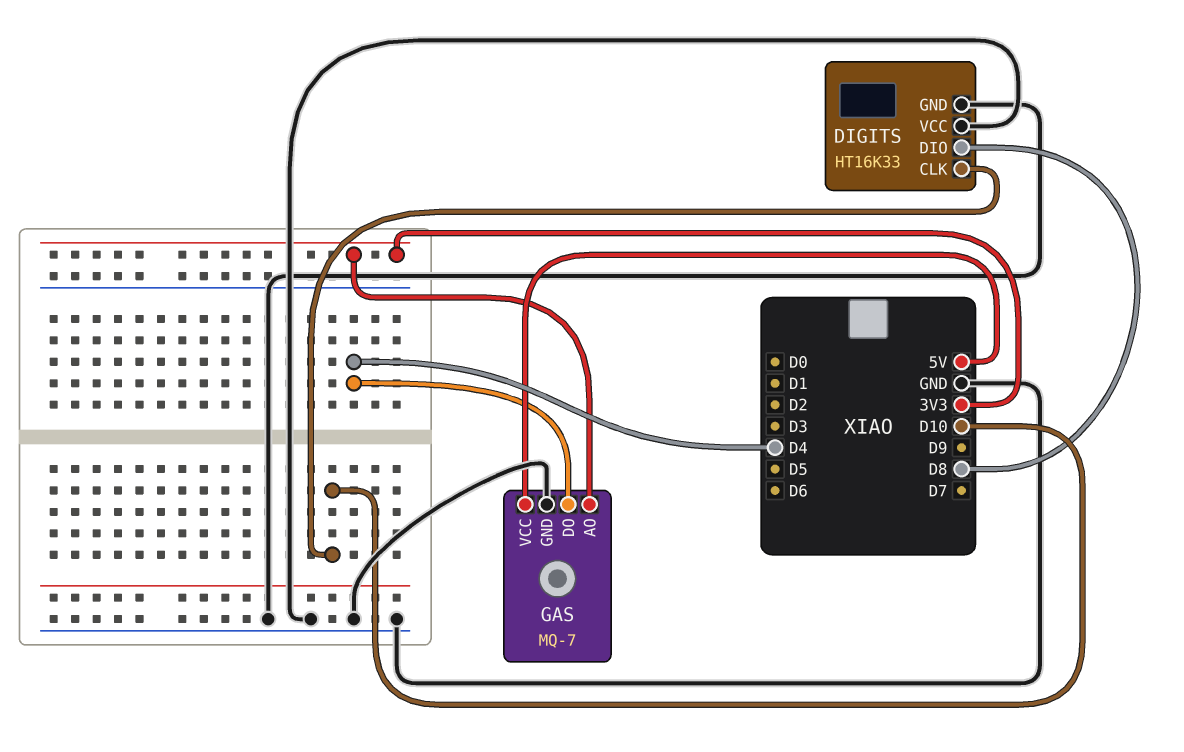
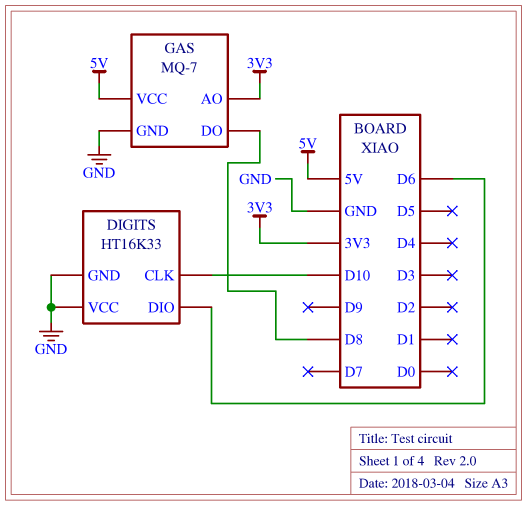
DIGITS pin DIO: D8 -> D6
GAS pin DO: D4 -> D8

